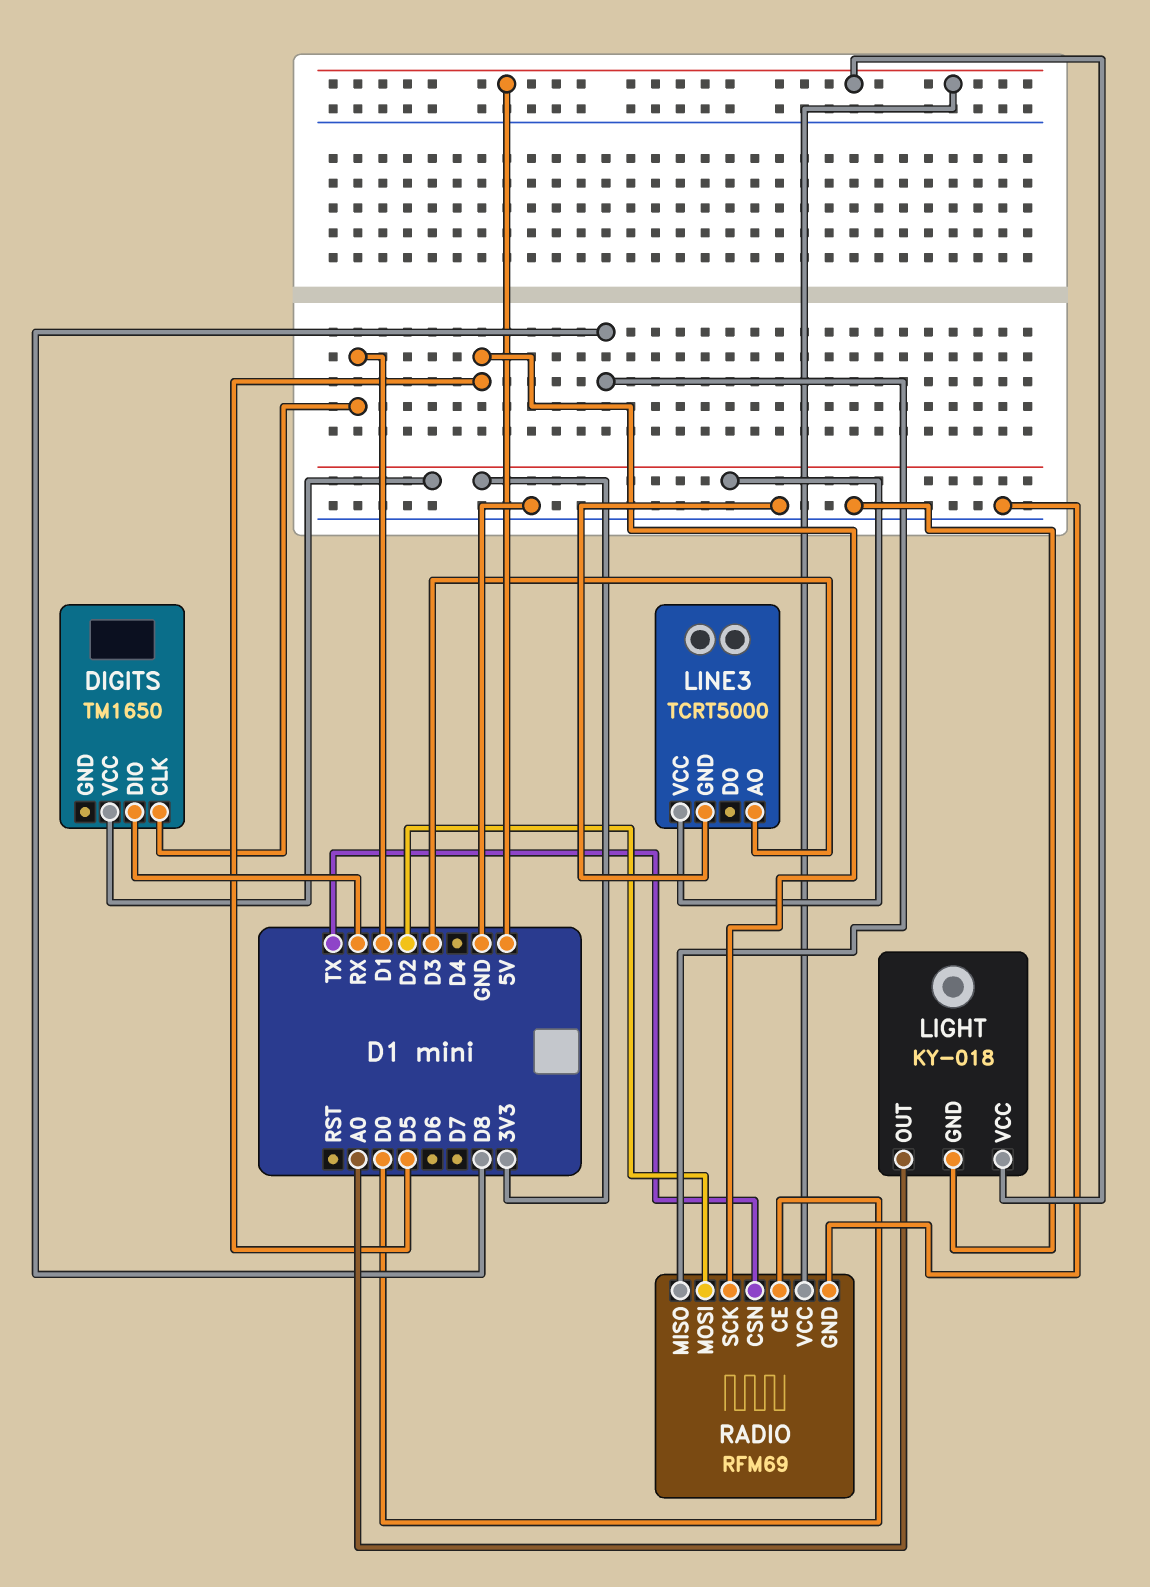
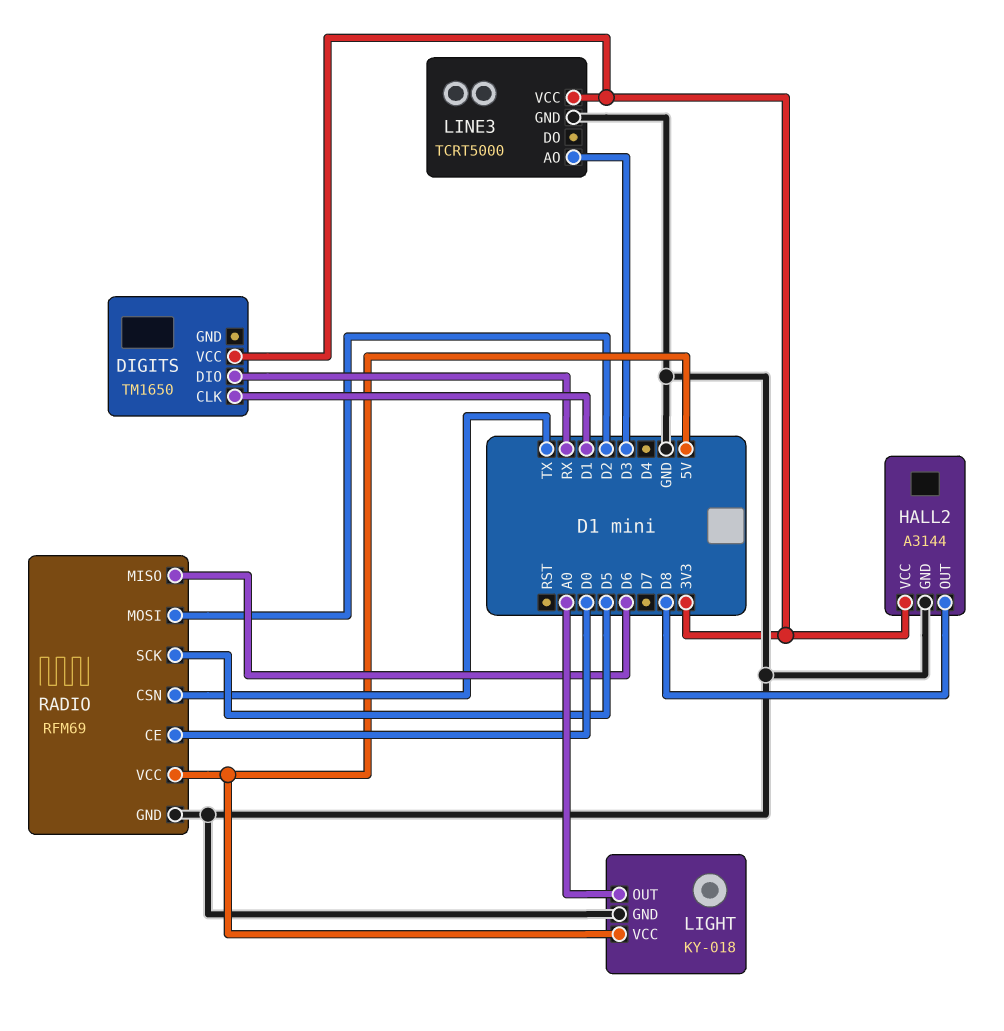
HALL2: none -> A3144
HALL2 pin GND: none -> GND
HALL2 pin OUT: none -> D8
HALL2 pin VCC: none -> 3V3
RADIO pin MISO: D8 -> D6

